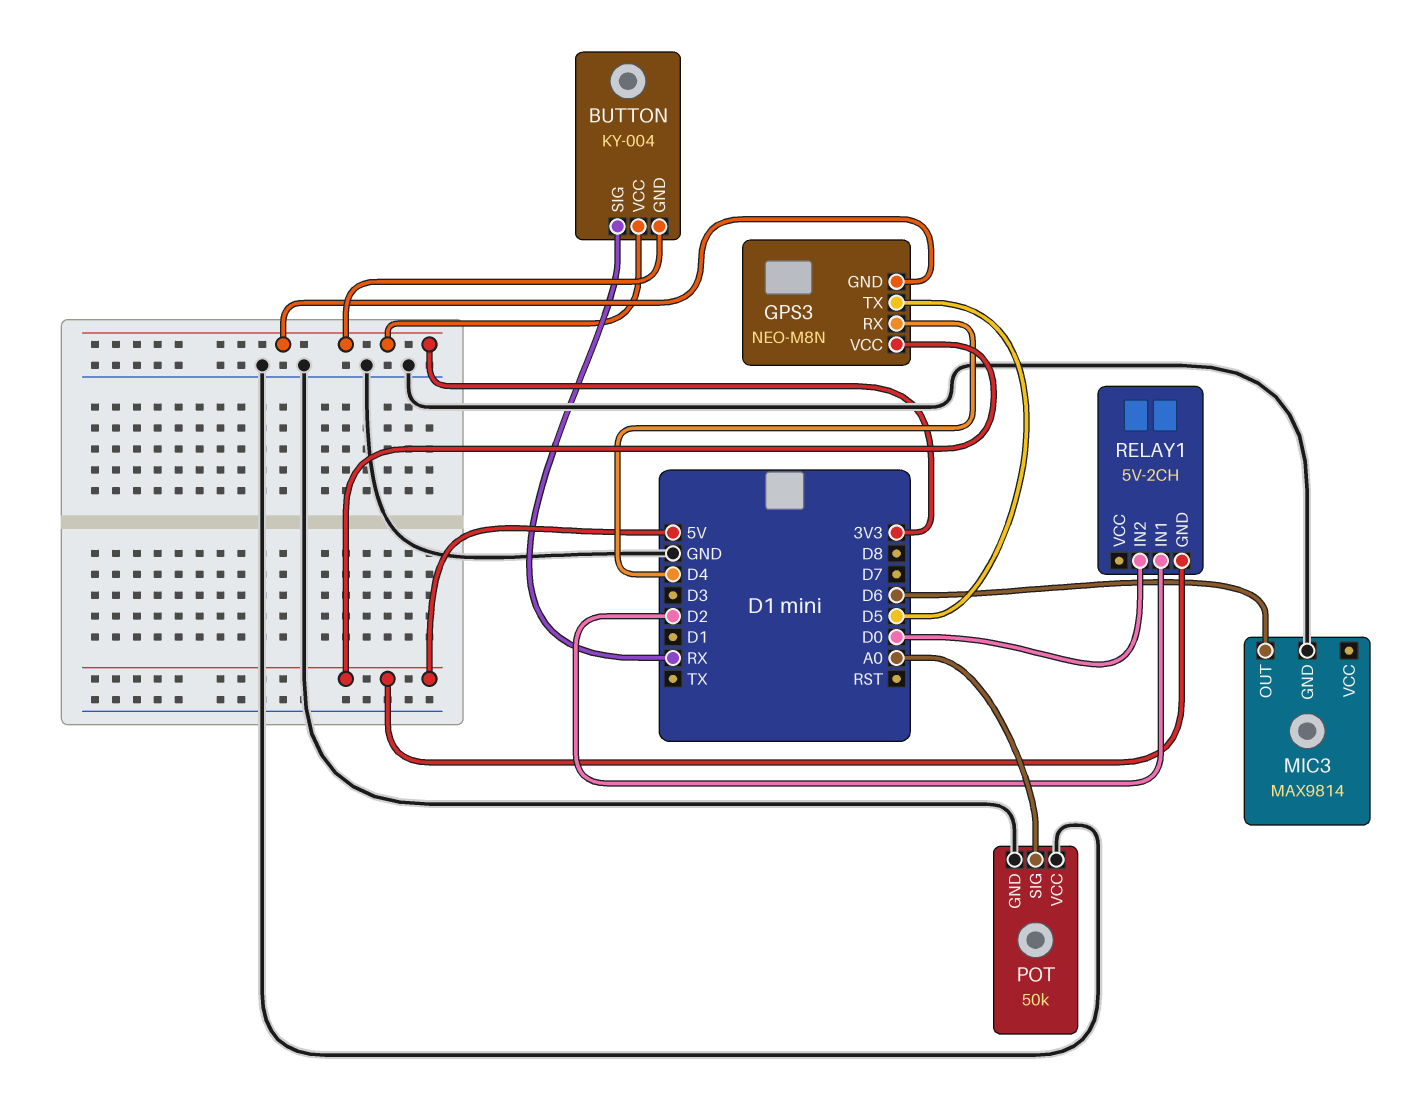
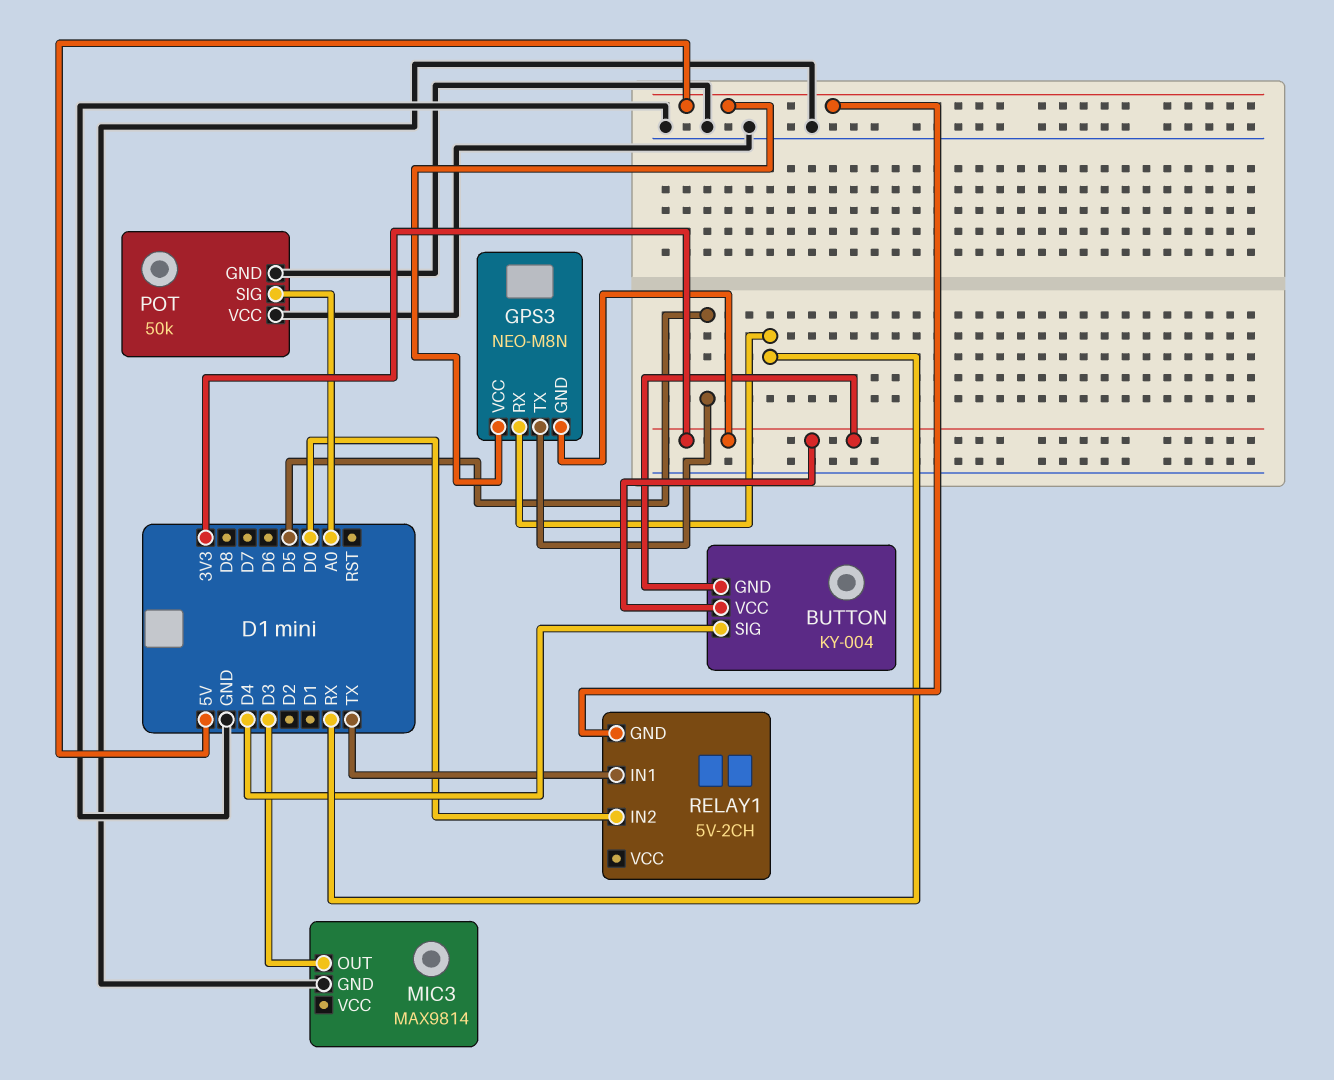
BUTTON pin SIG: RX -> D4
GPS3 pin RX: D4 -> RX
MIC3 pin OUT: D6 -> D3
RELAY1 pin IN1: D2 -> TX

